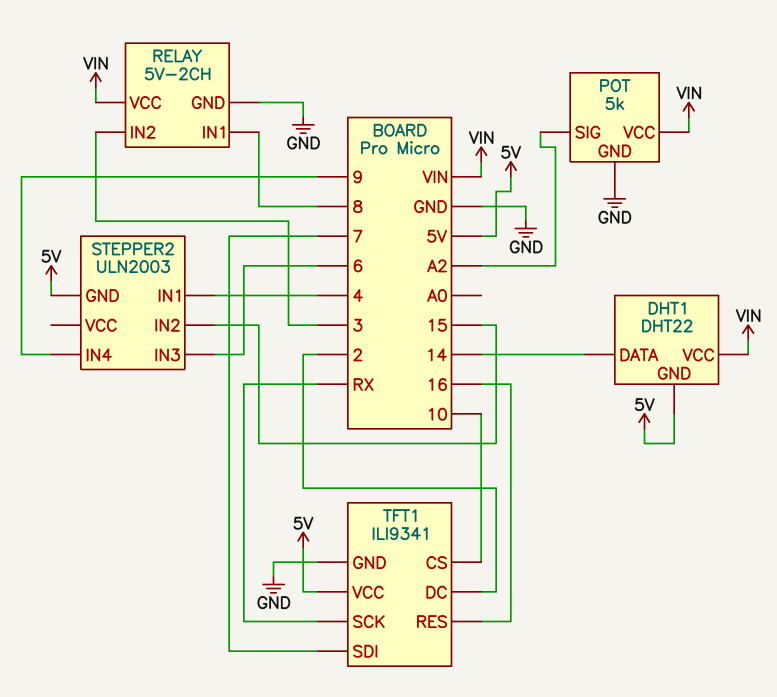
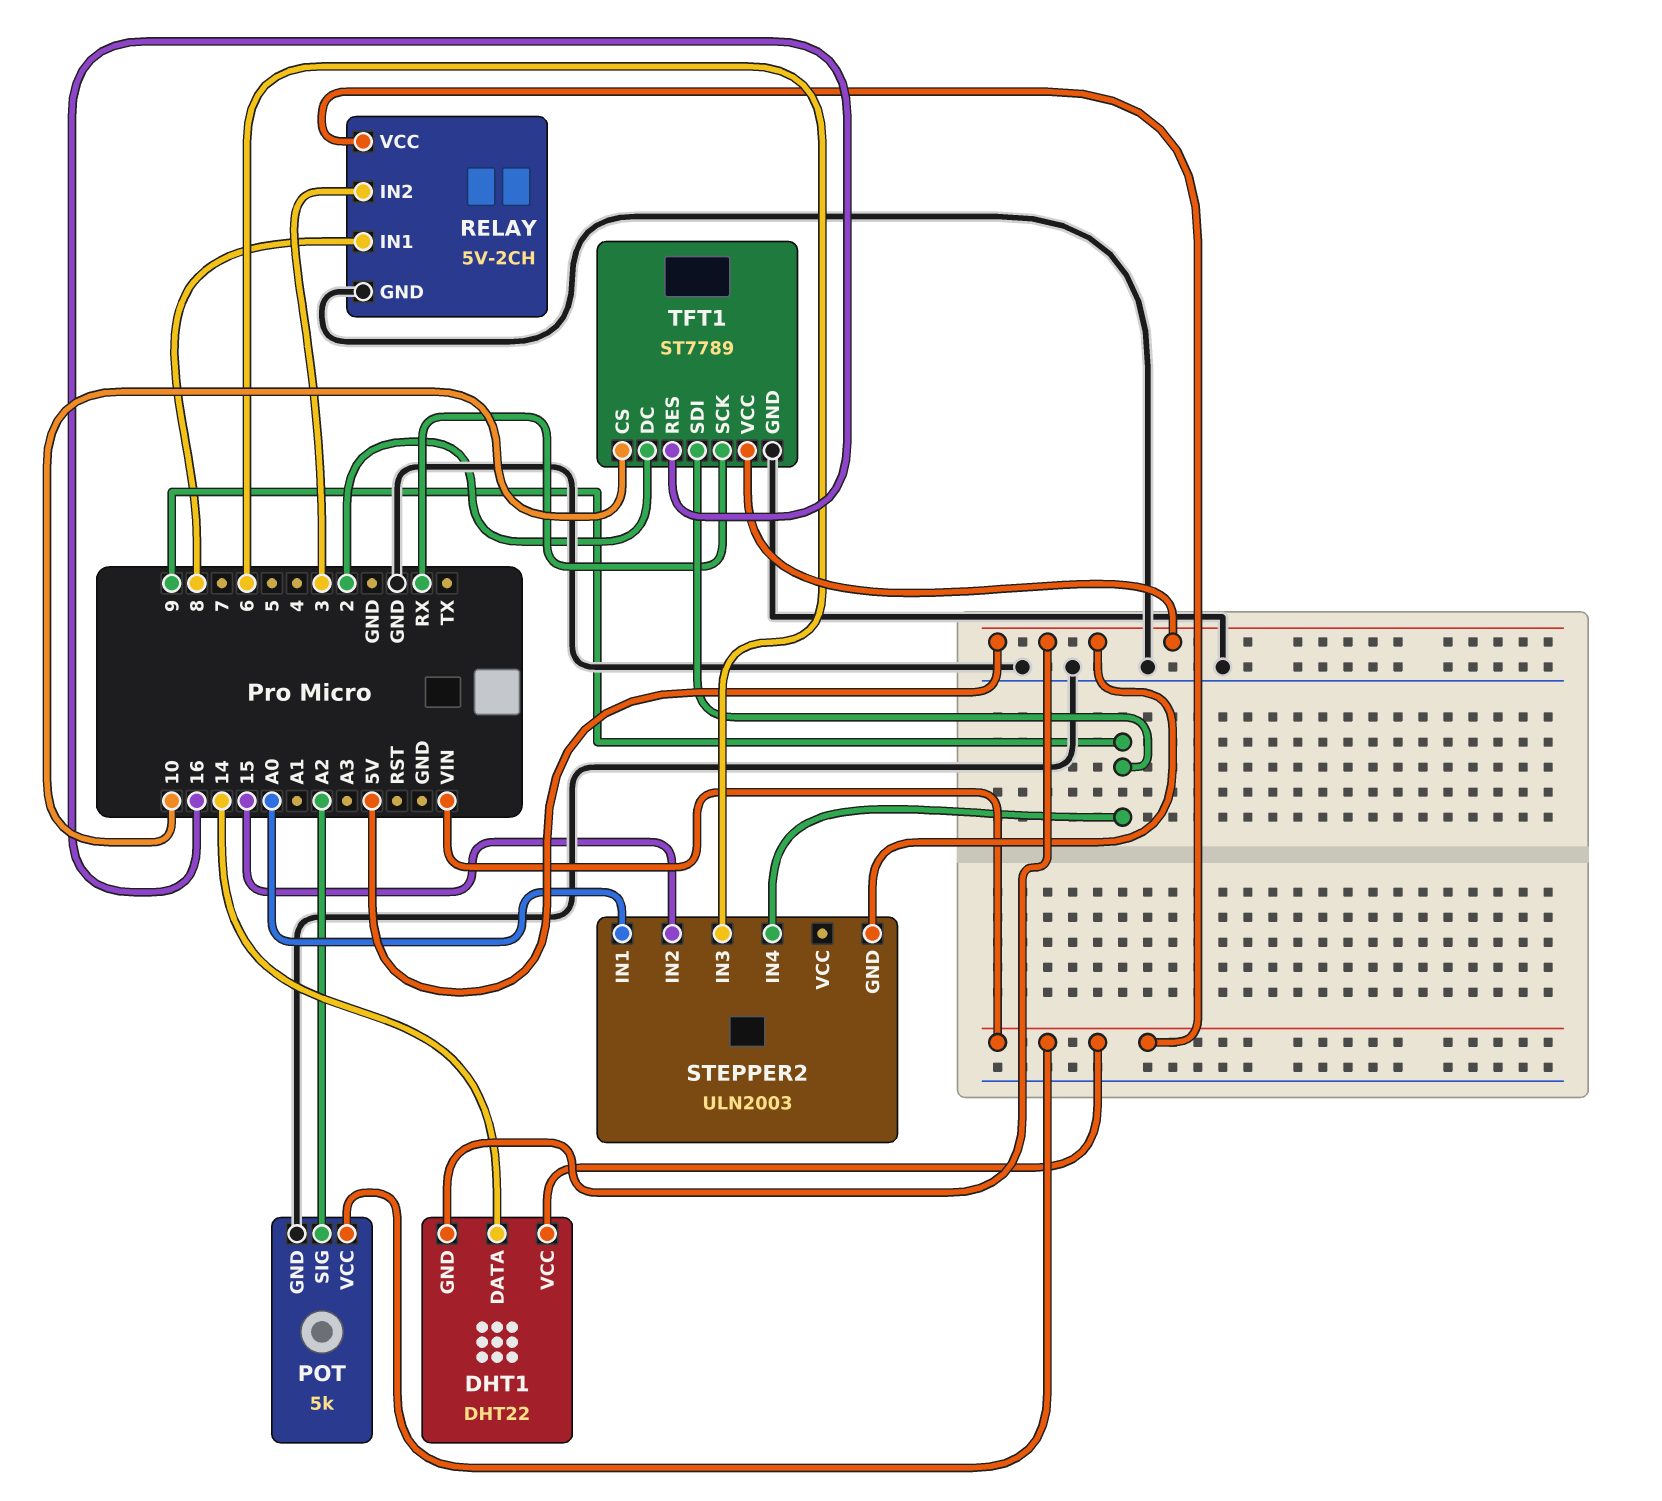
STEPPER2 pin IN1: 4 -> A0
TFT1: ILI9341 -> ST7789
TFT1 pin SDI: 7 -> 9

